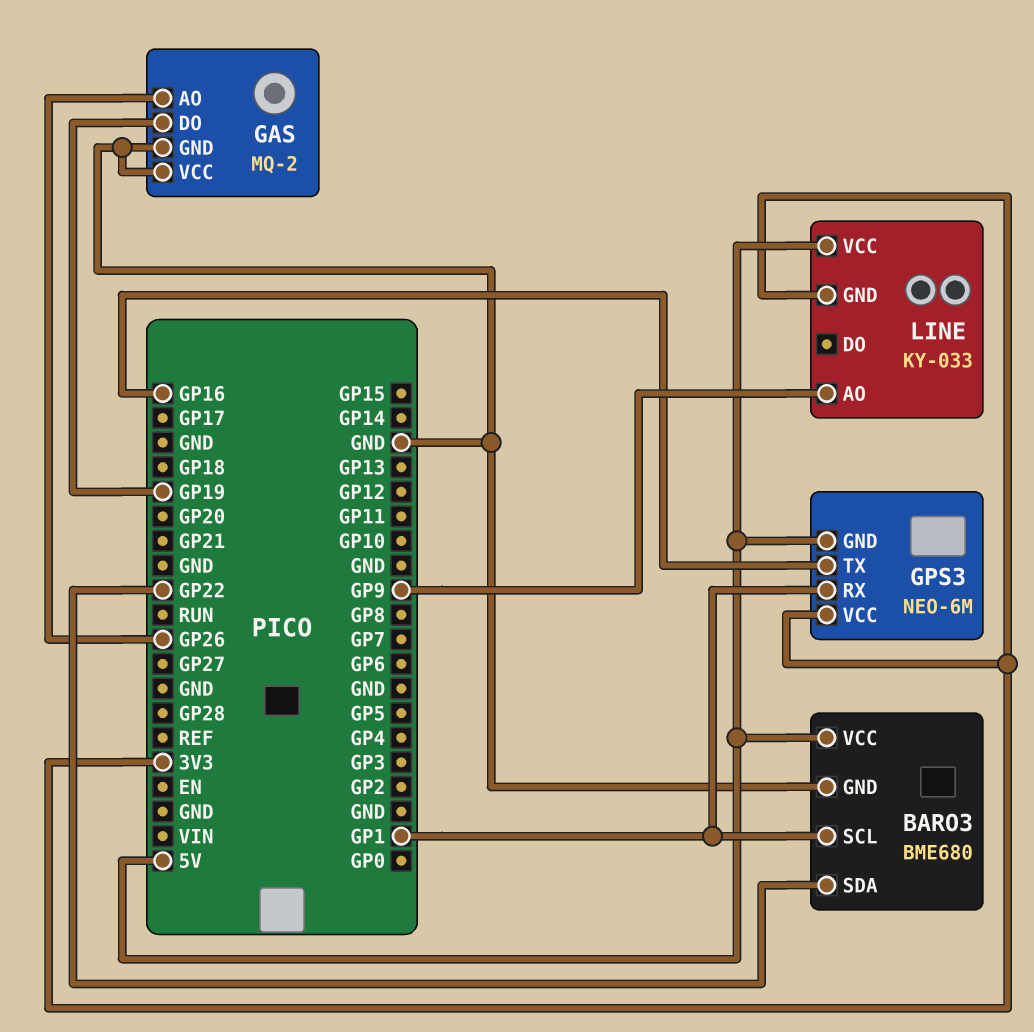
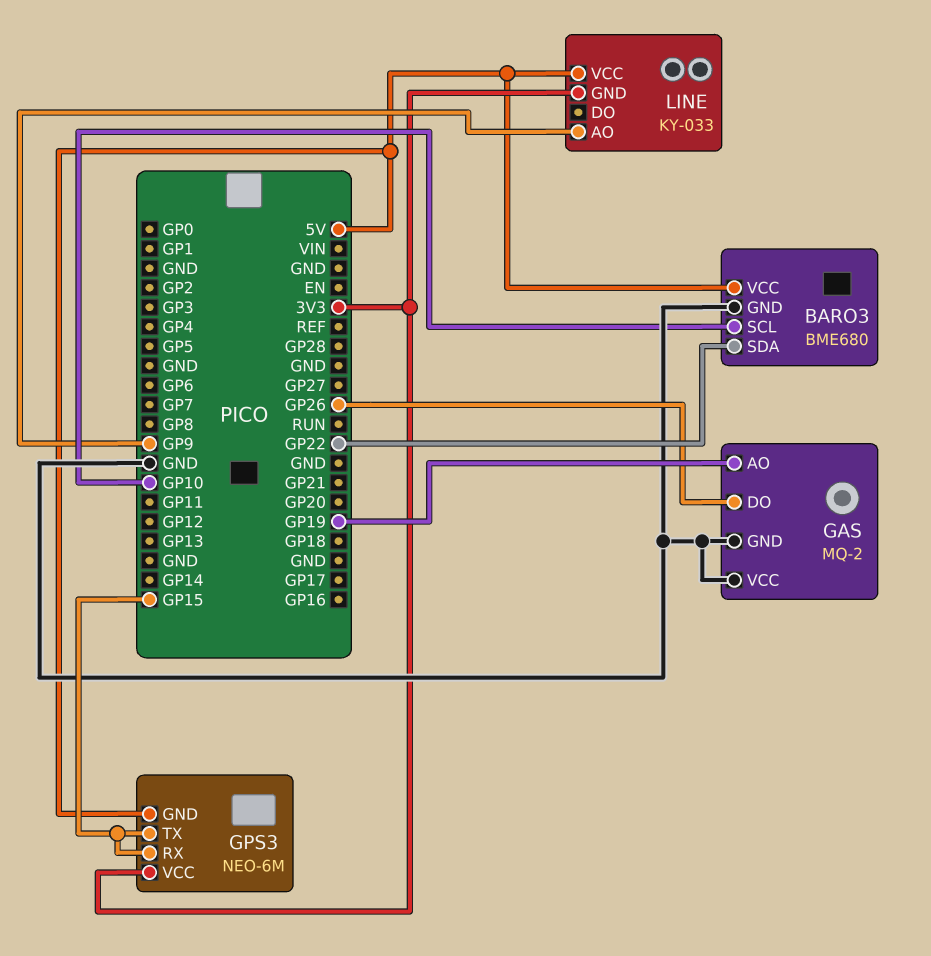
BARO3 pin SCL: GP1 -> GP10
GAS pin AO: GP26 -> GP19
GAS pin DO: GP19 -> GP26
GPS3 pin RX: GP1 -> GP15
GPS3 pin TX: GP16 -> GP15

